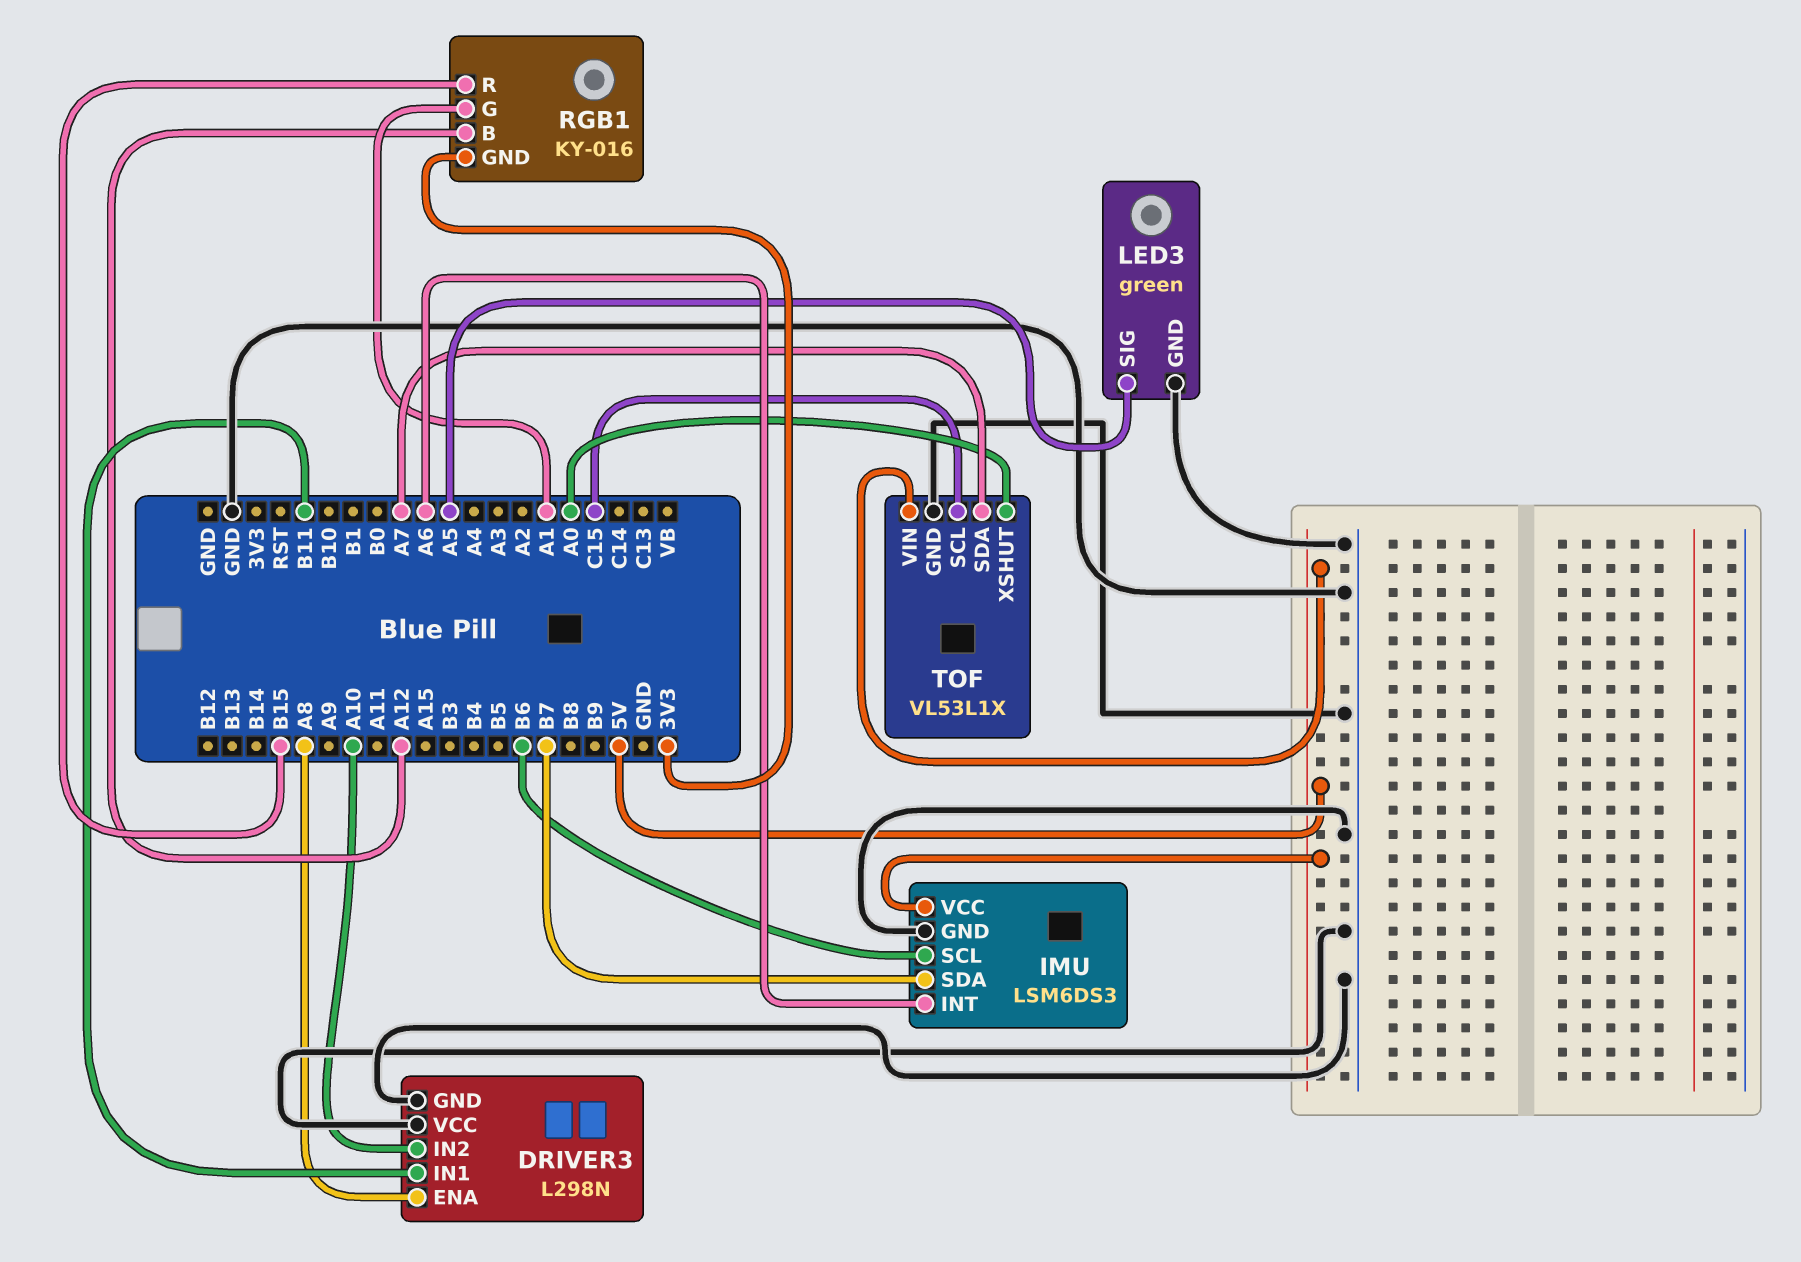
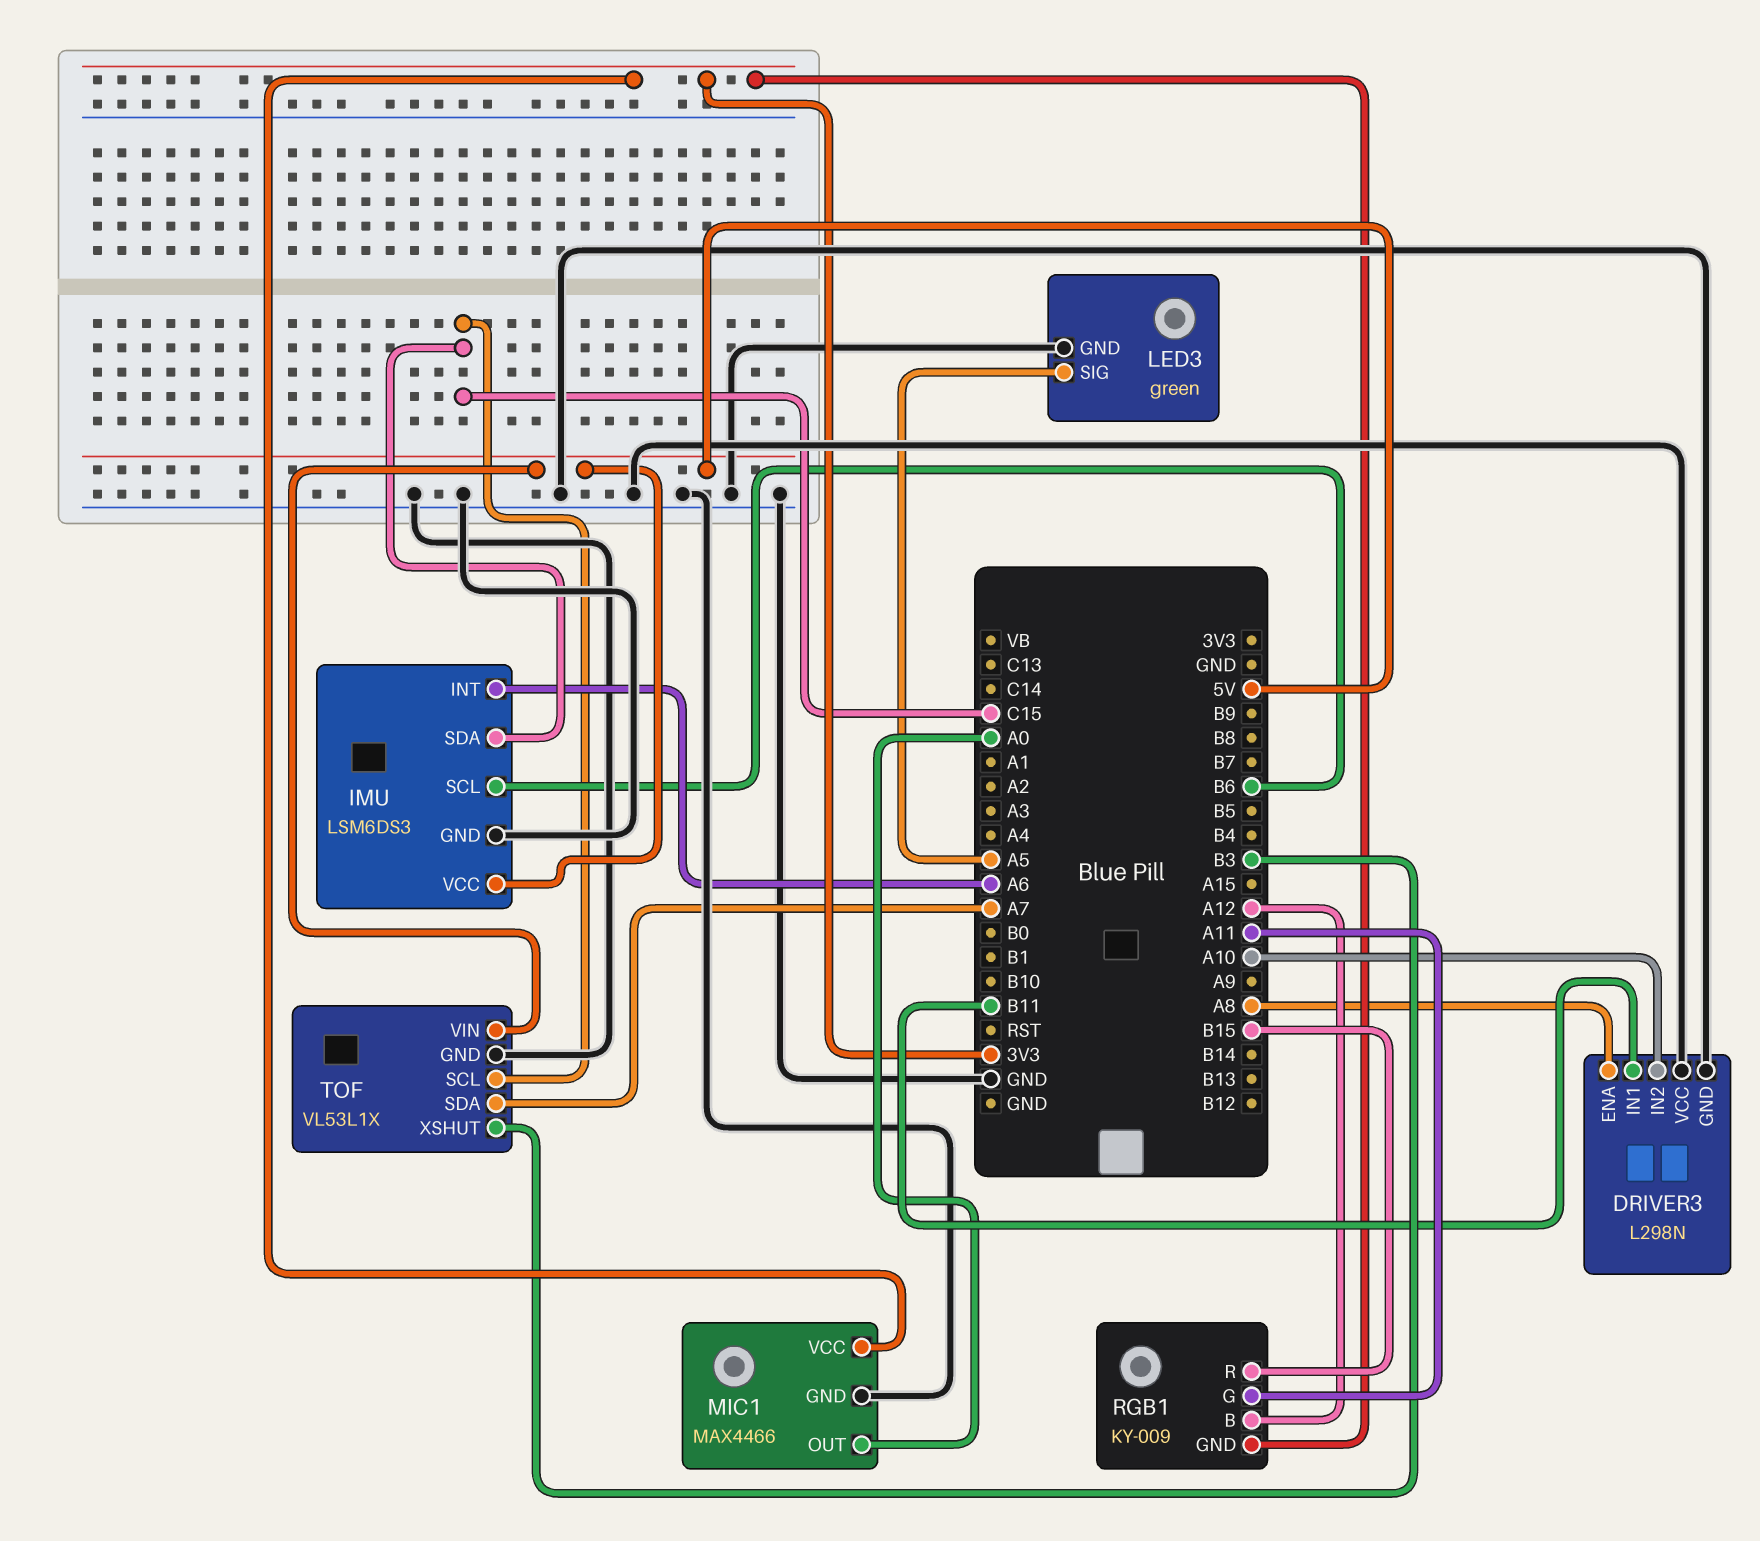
IMU pin SDA: B7 -> C15
MIC1: none -> MAX4466
MIC1 pin GND: none -> GND
MIC1 pin OUT: none -> A0
MIC1 pin VCC: none -> 3V3
RGB1: KY-016 -> KY-009
RGB1 pin G: A1 -> A11
TOF pin XSHUT: A0 -> B3

